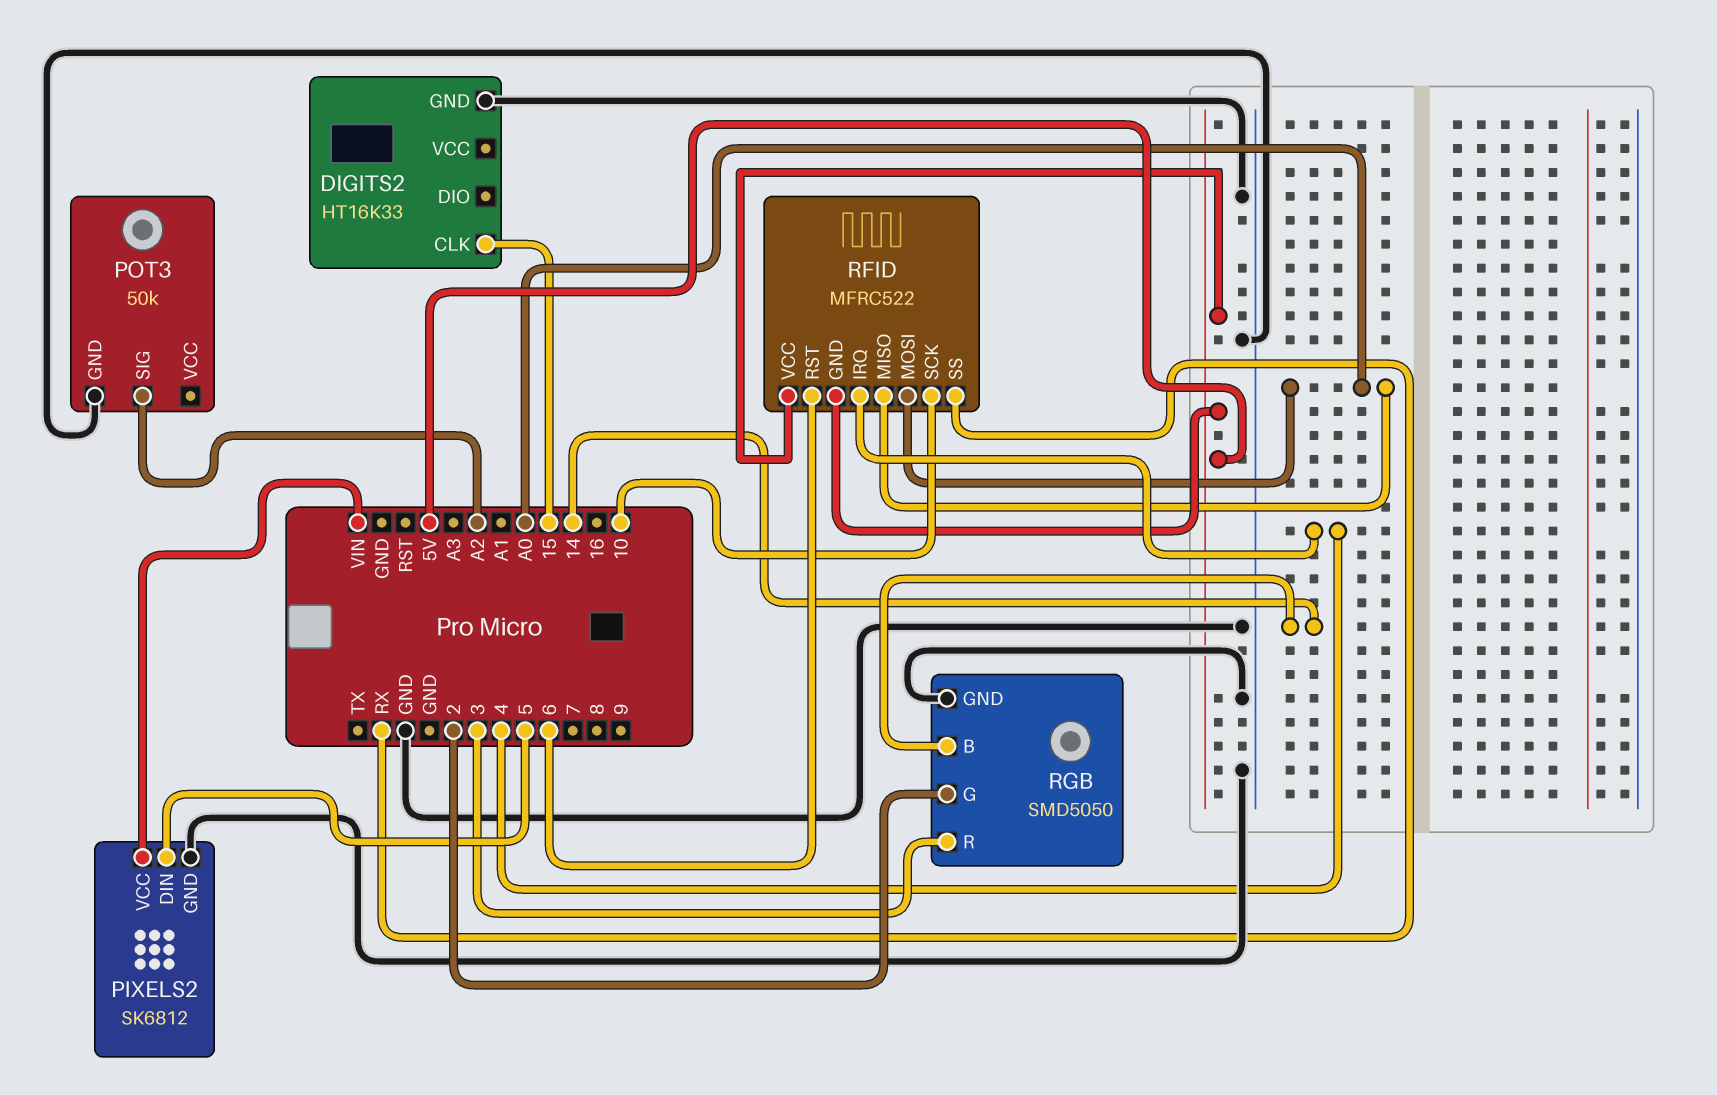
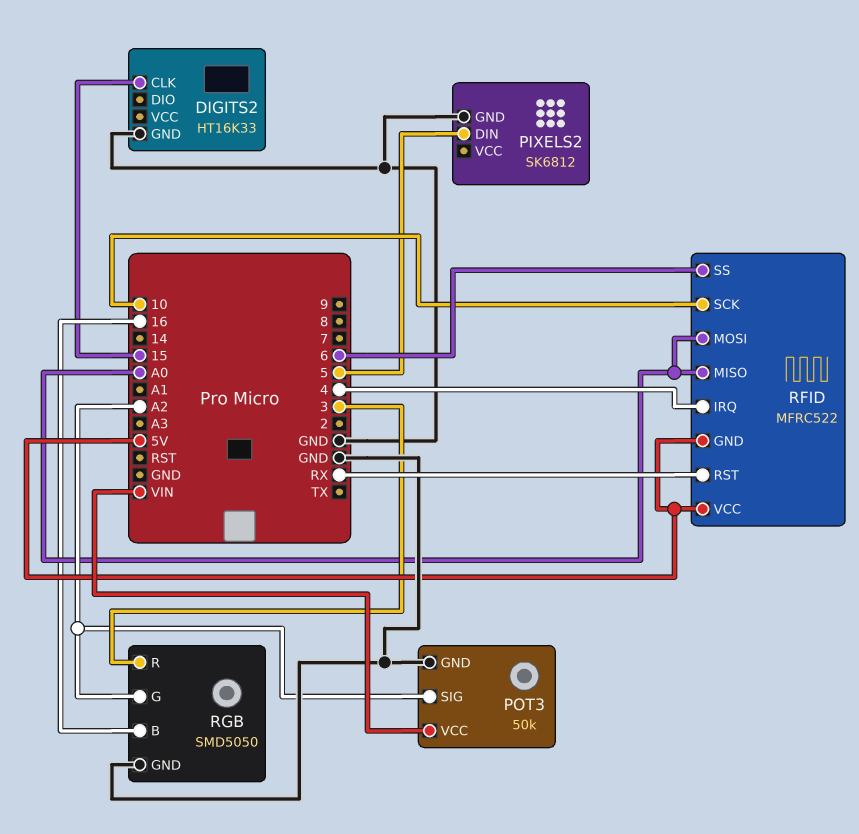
PIXELS2 pin VCC: VIN -> none
POT3 pin VCC: none -> VIN
RFID pin RST: 6 -> RX
RFID pin SS: RX -> 6
RGB pin B: 14 -> 16
RGB pin G: 2 -> A2

